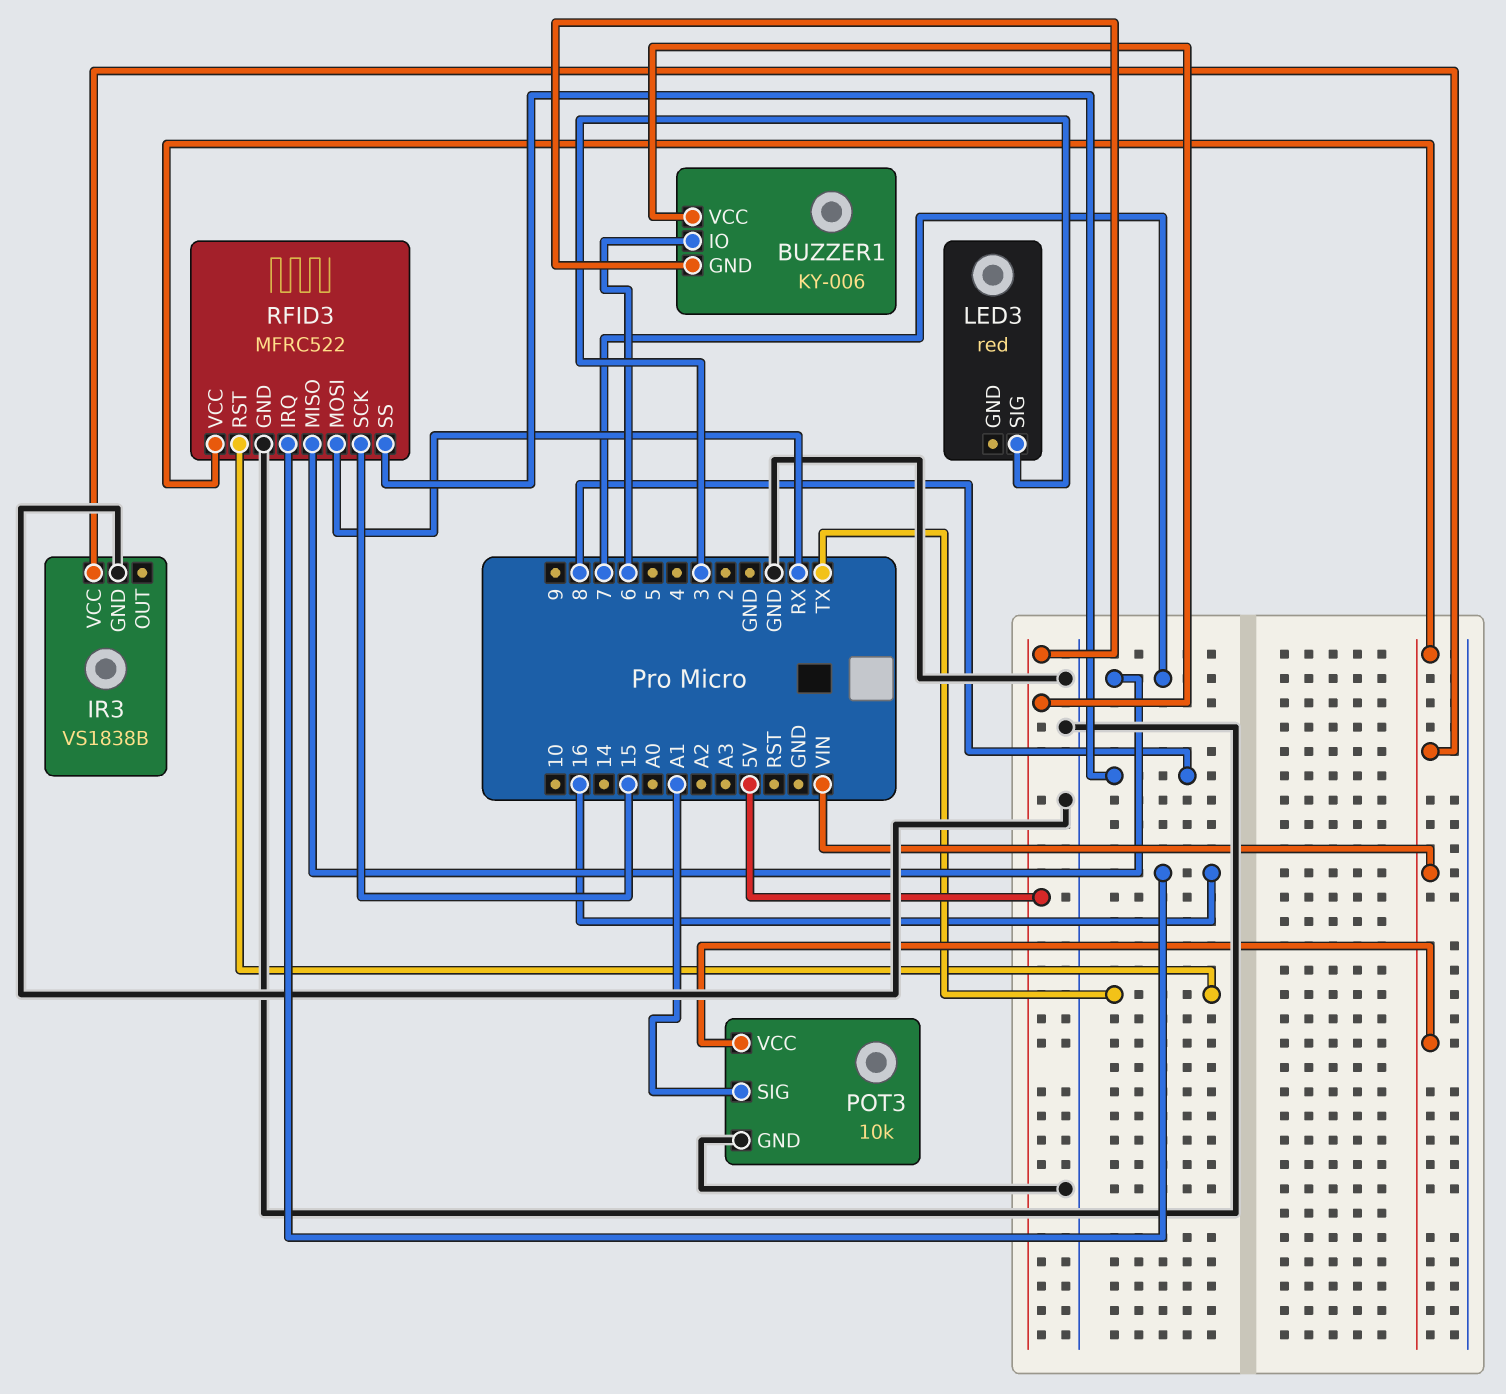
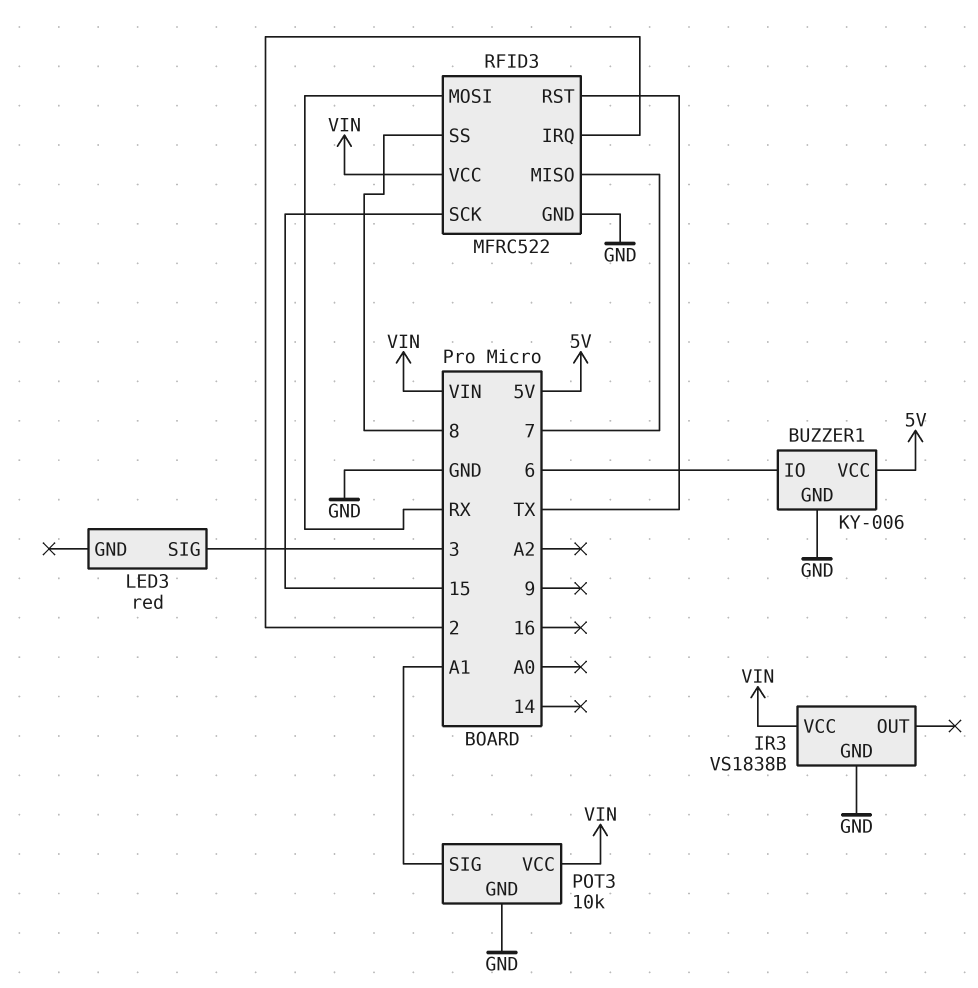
BUZZER1 pin GND: 5V -> GND
RFID3 pin IRQ: 16 -> 2

